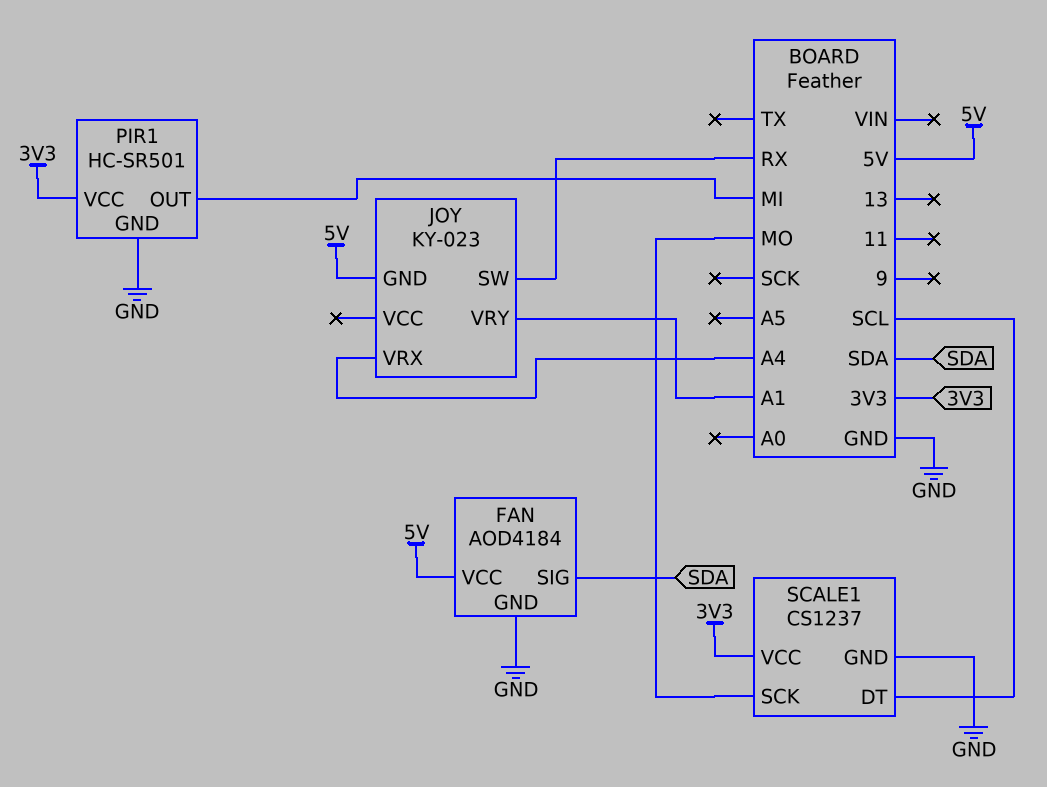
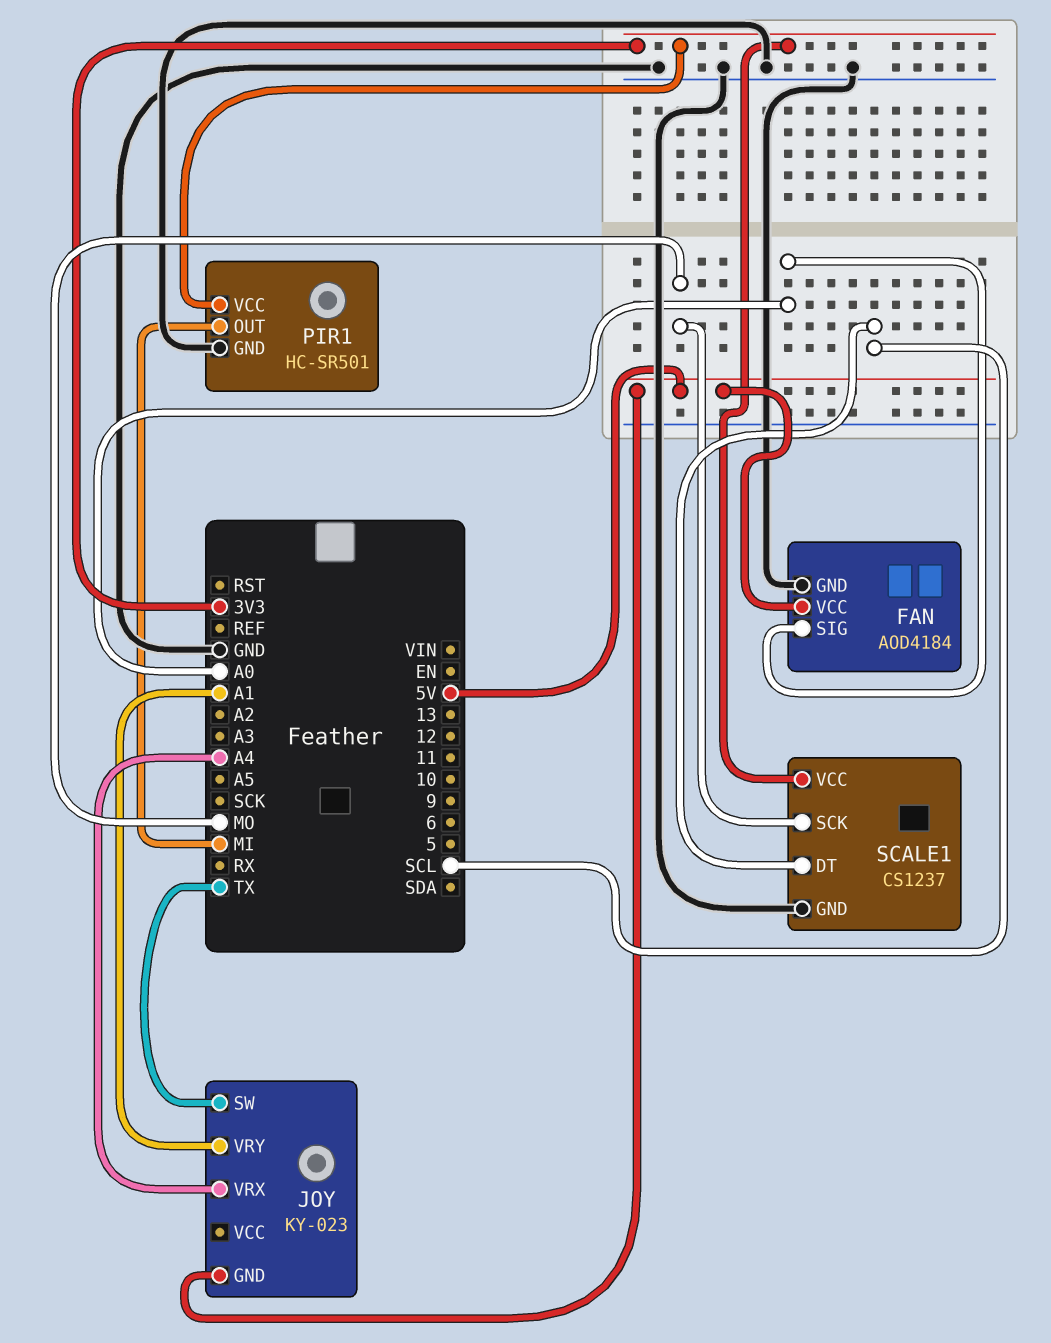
FAN pin SIG: SDA -> A0
JOY pin SW: RX -> TX

